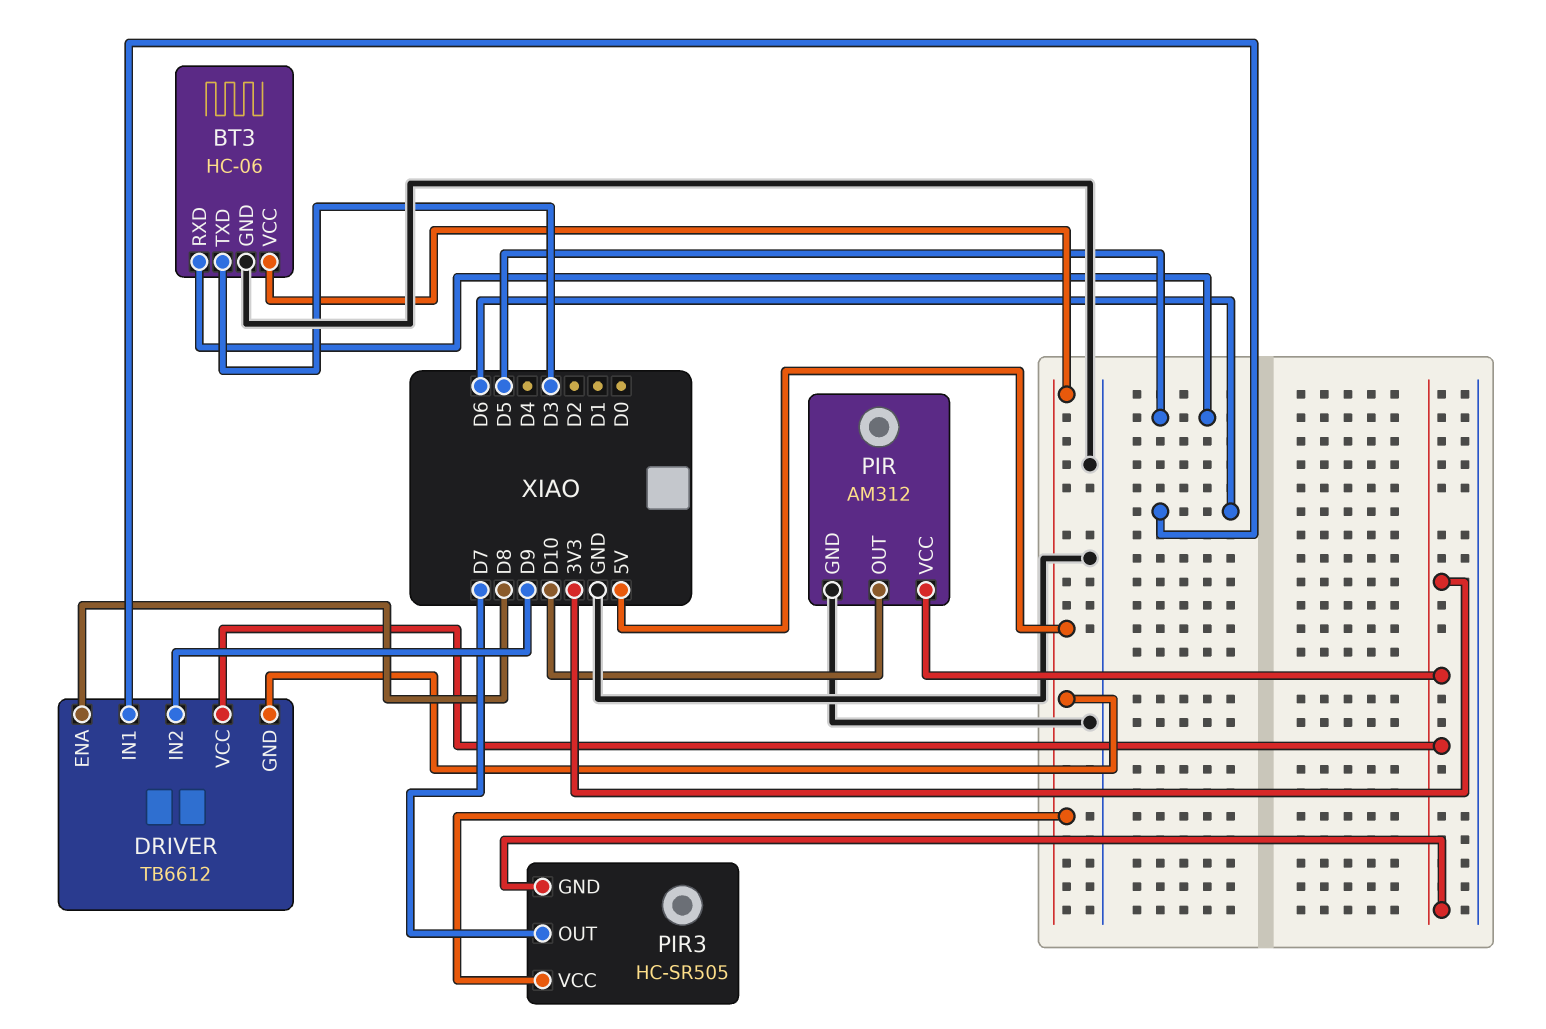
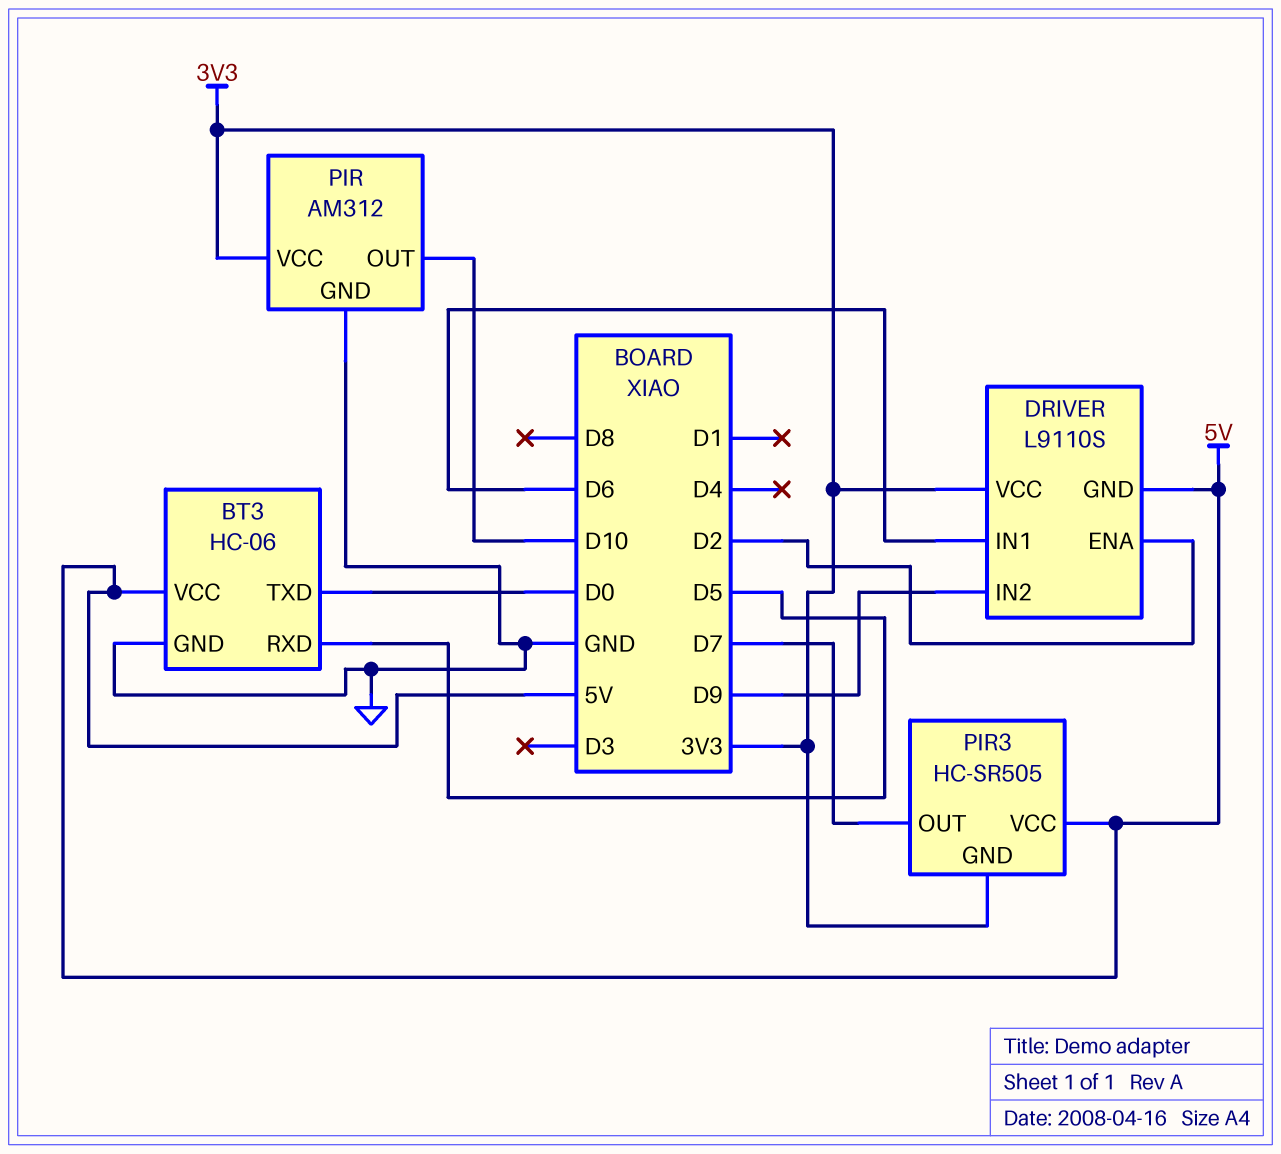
BT3 pin TXD: D3 -> D0
DRIVER: TB6612 -> L9110S
DRIVER pin ENA: D8 -> D2

